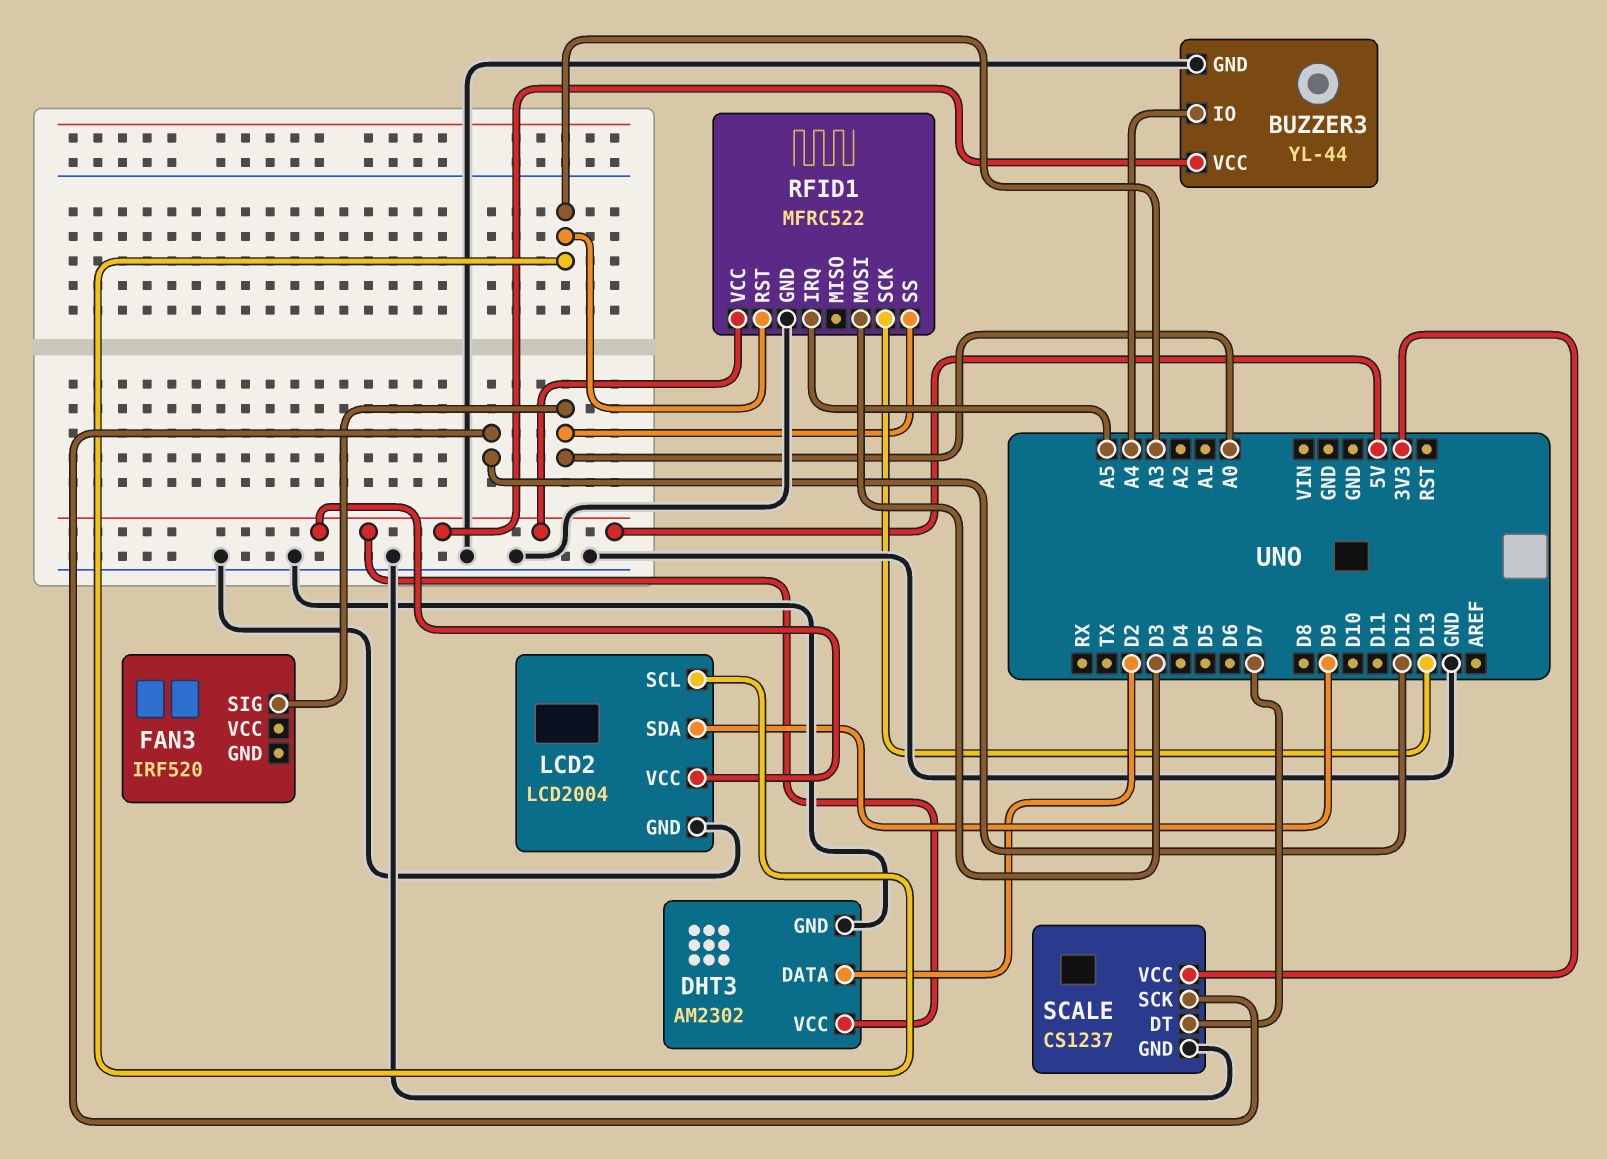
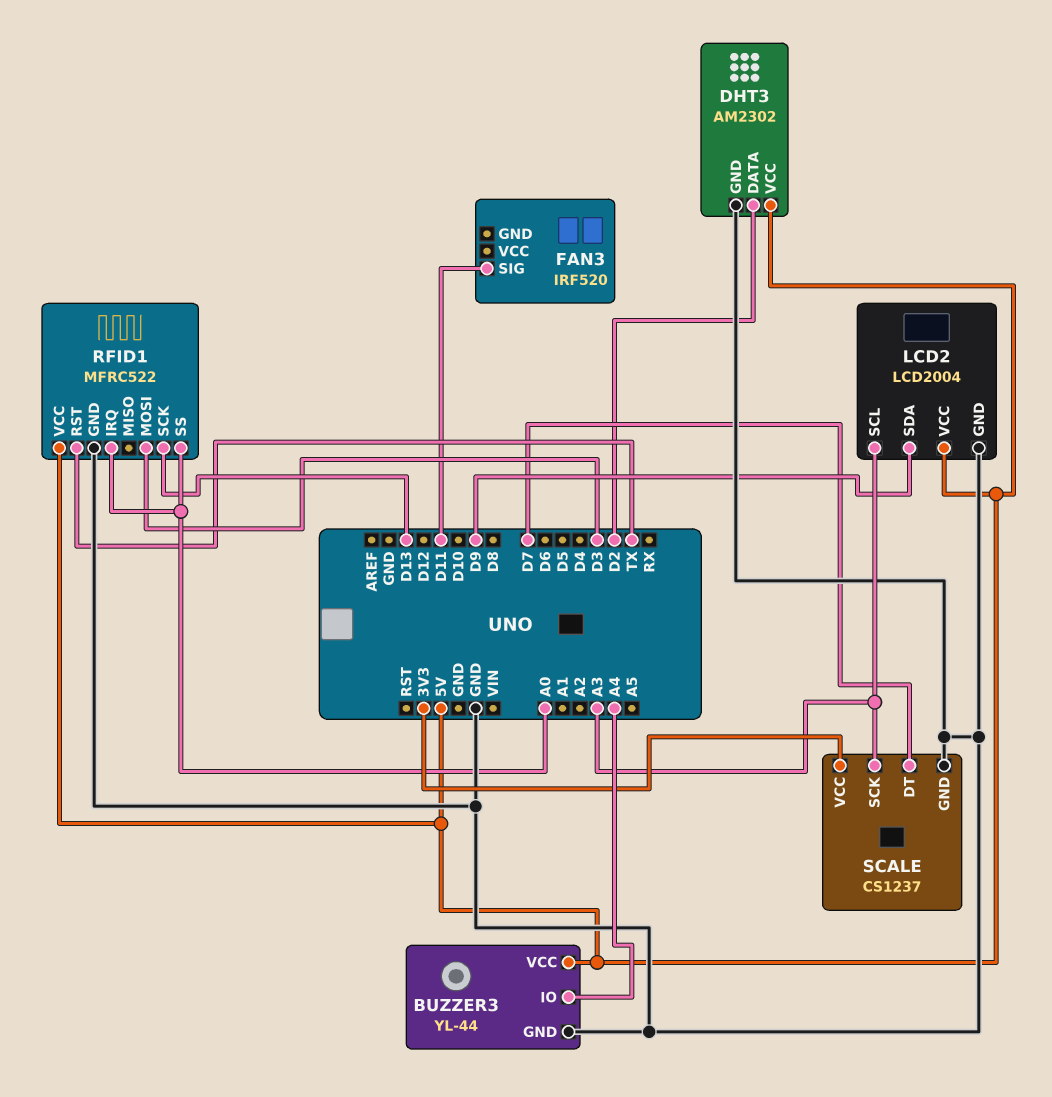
FAN3 pin SIG: A0 -> D11
RFID1 pin IRQ: A5 -> A0
RFID1 pin RST: A3 -> TX
SCALE pin SCK: D12 -> A3

